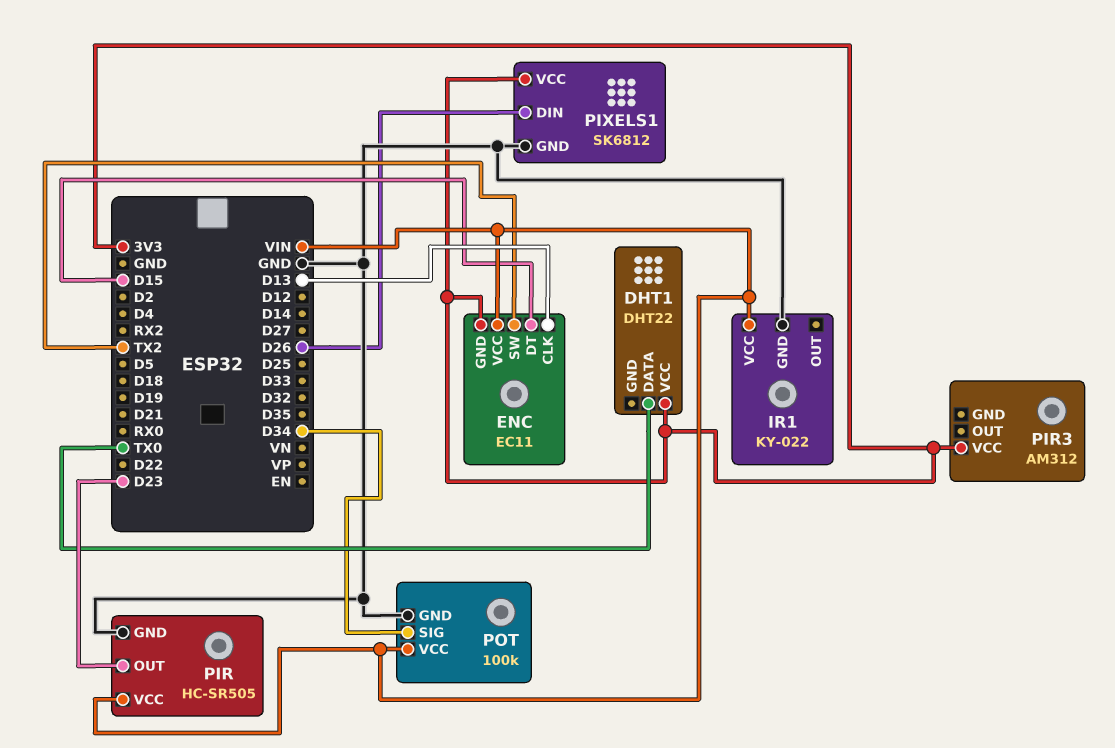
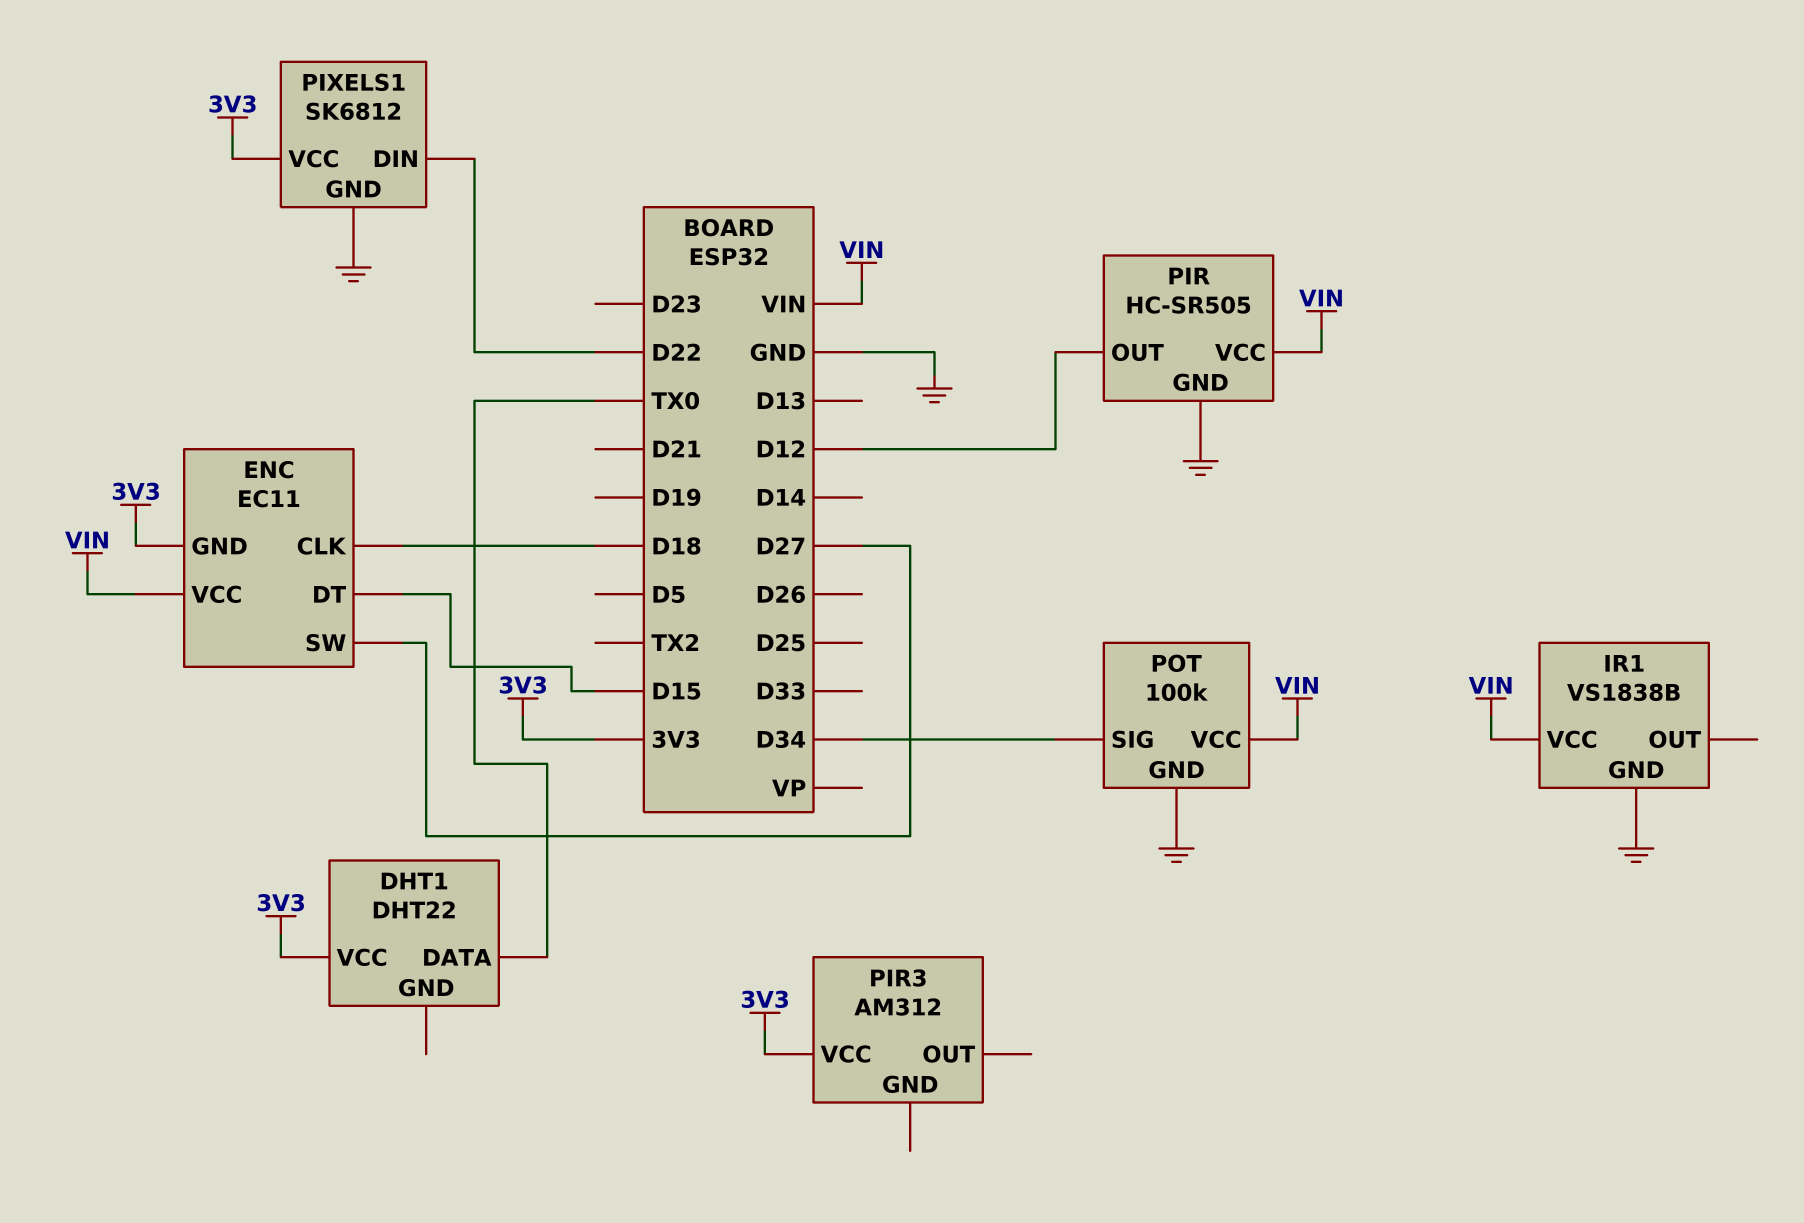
ENC pin CLK: D13 -> D18
ENC pin SW: TX2 -> D27
IR1: KY-022 -> VS1838B
PIR pin OUT: D23 -> D12
PIXELS1 pin DIN: D26 -> D22

